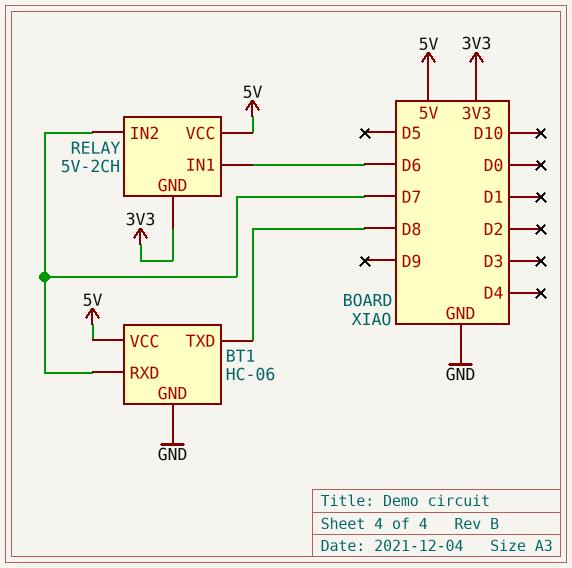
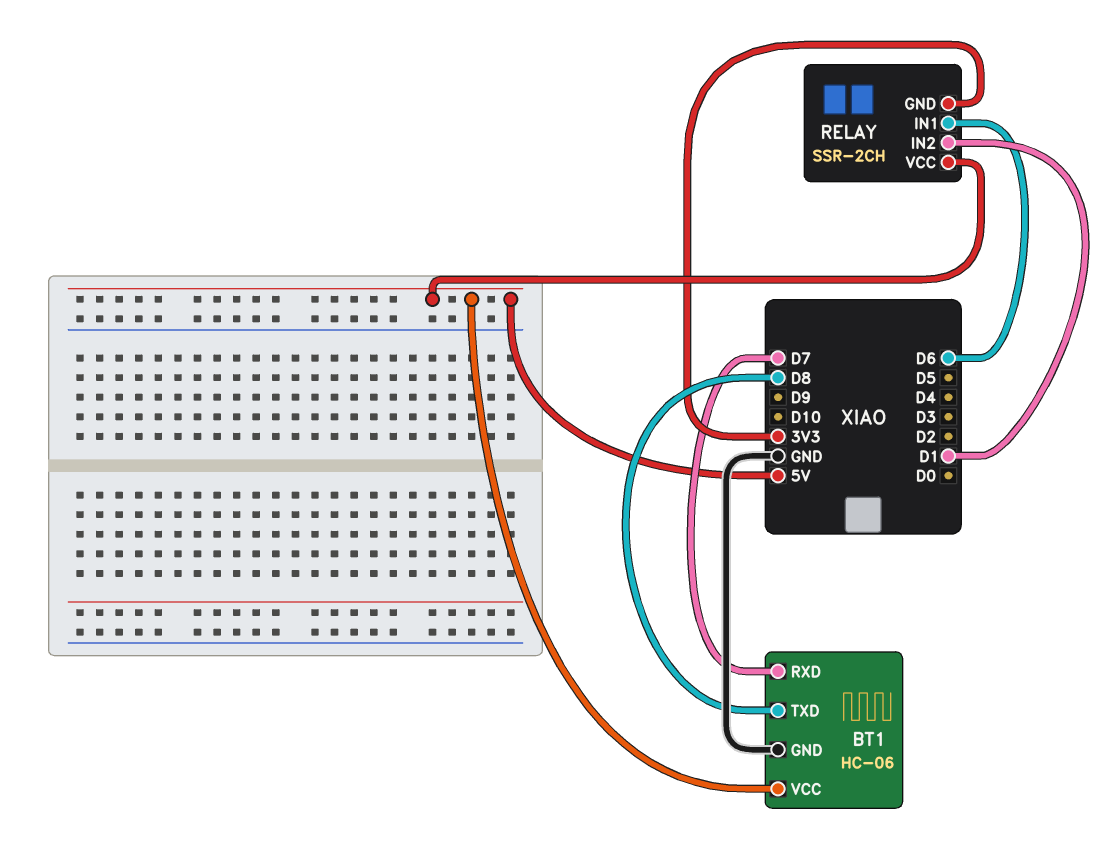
RELAY: 5V-2CH -> SSR-2CH
RELAY pin IN2: D7 -> D1

